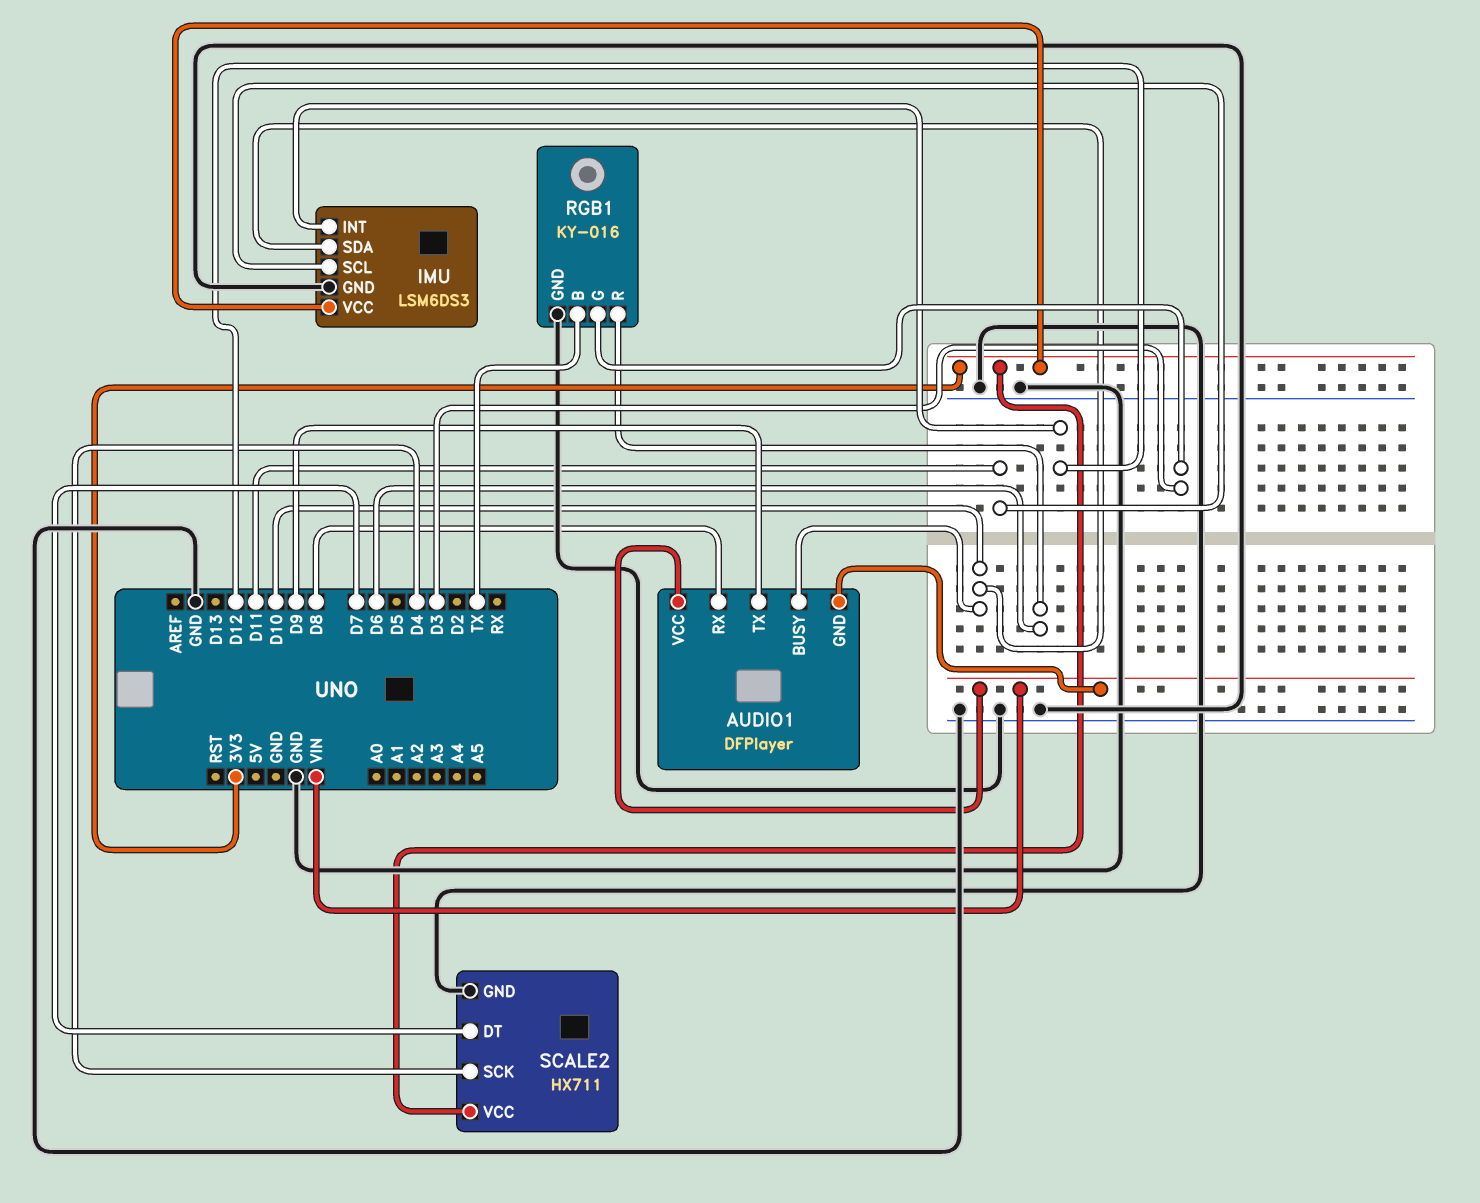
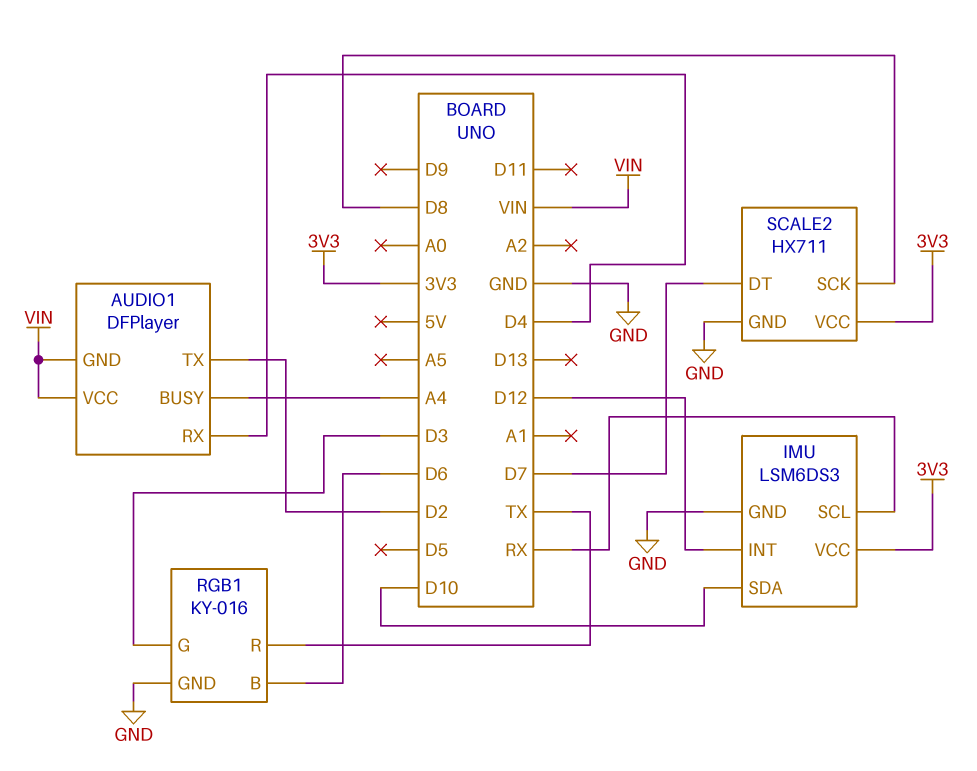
AUDIO1 pin BUSY: D10 -> A4
AUDIO1 pin RX: D8 -> D4
AUDIO1 pin TX: D9 -> D2
IMU pin SCL: D11 -> RX
RGB1 pin B: TX -> D6
RGB1 pin R: D6 -> TX
SCALE2 pin SCK: D4 -> D8

